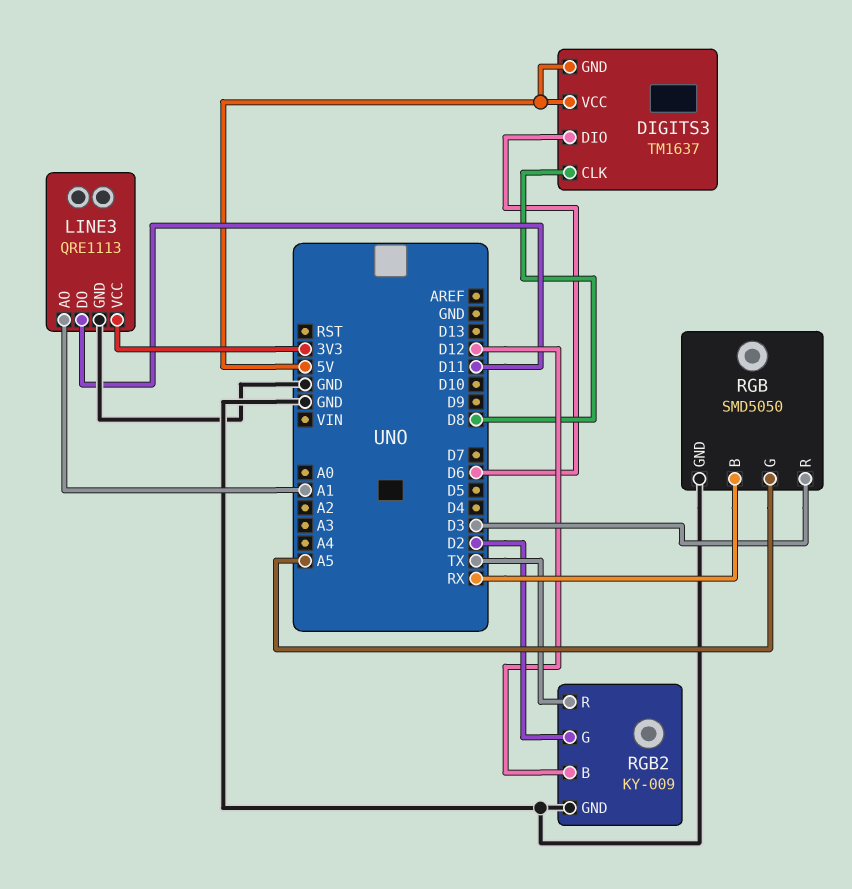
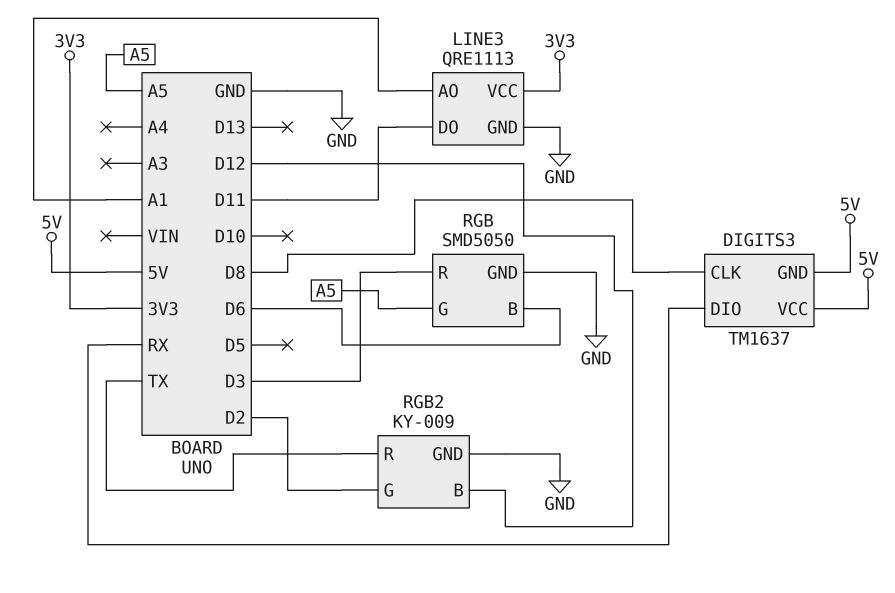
DIGITS3 pin DIO: D6 -> RX
RGB pin B: RX -> D6

